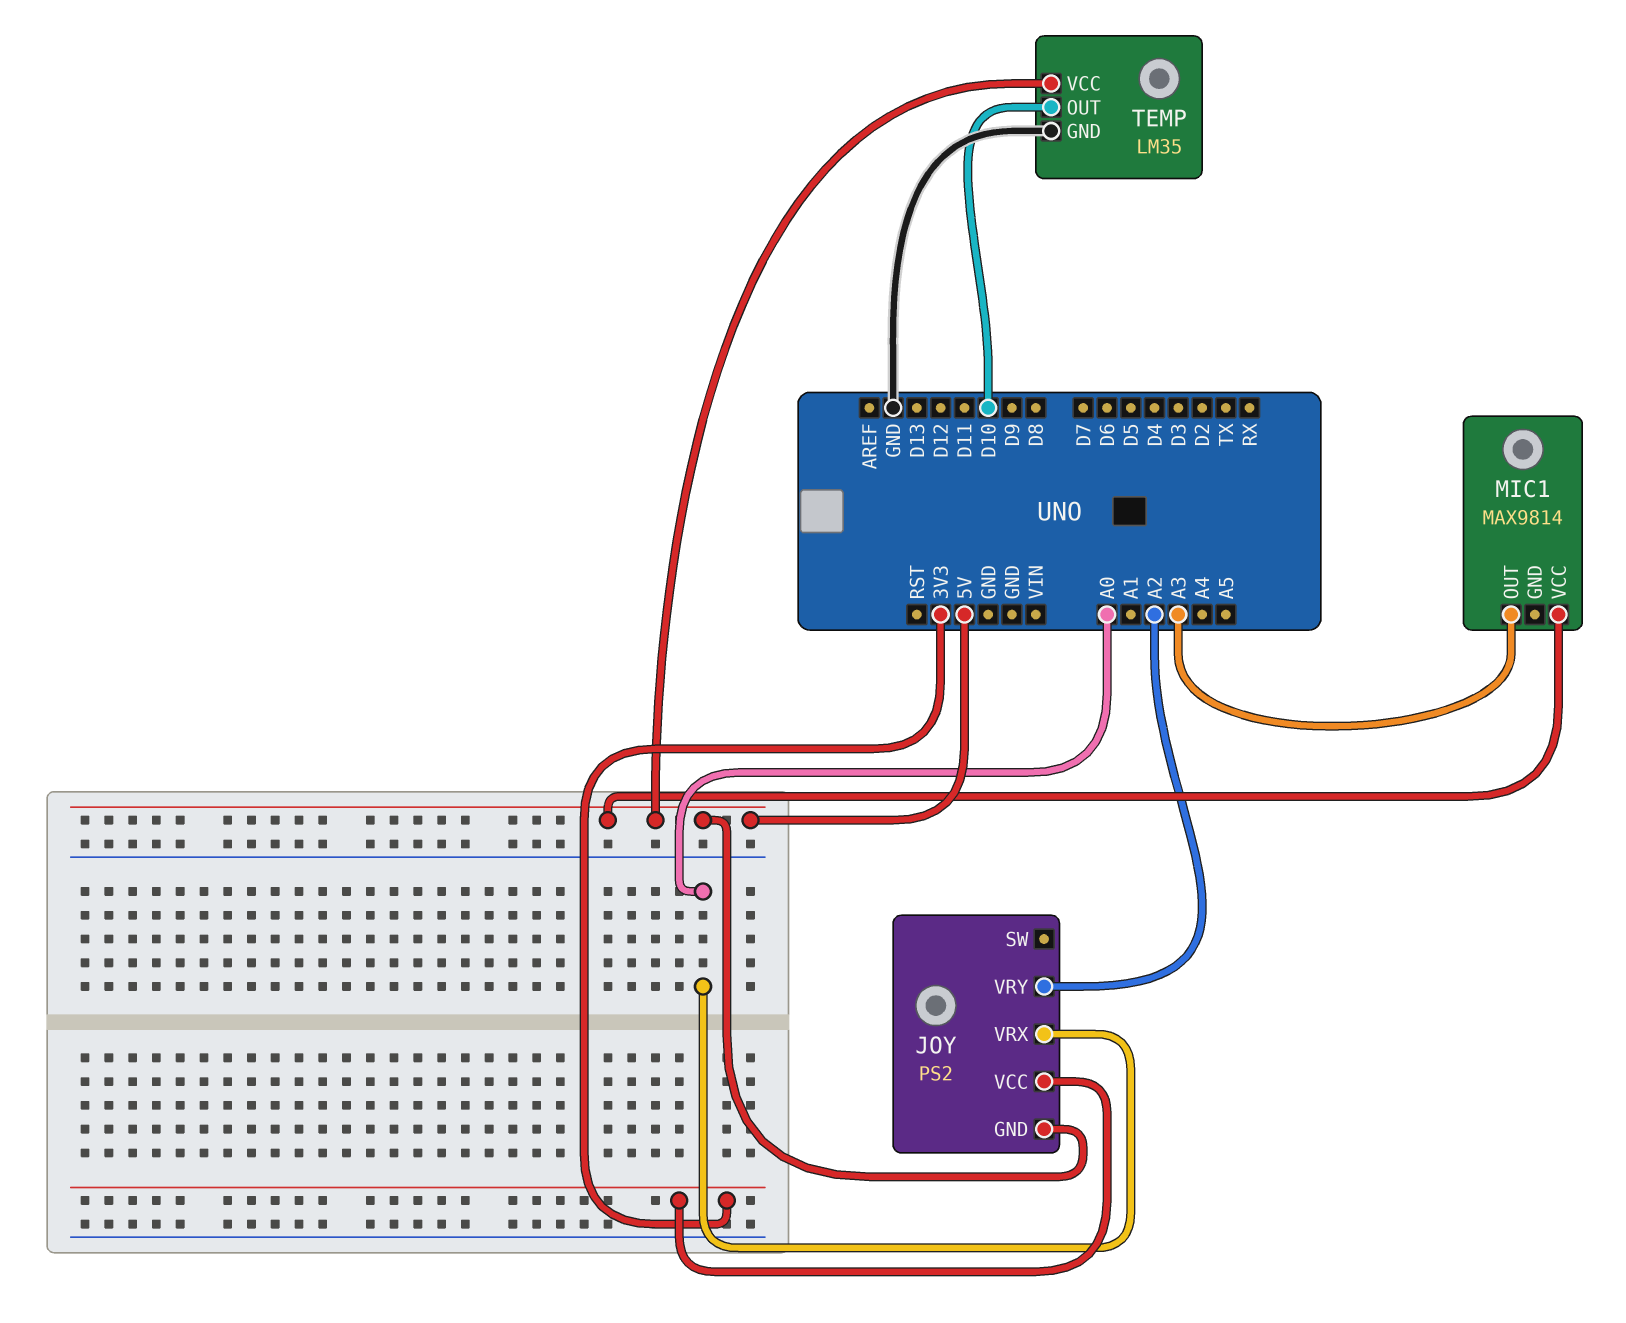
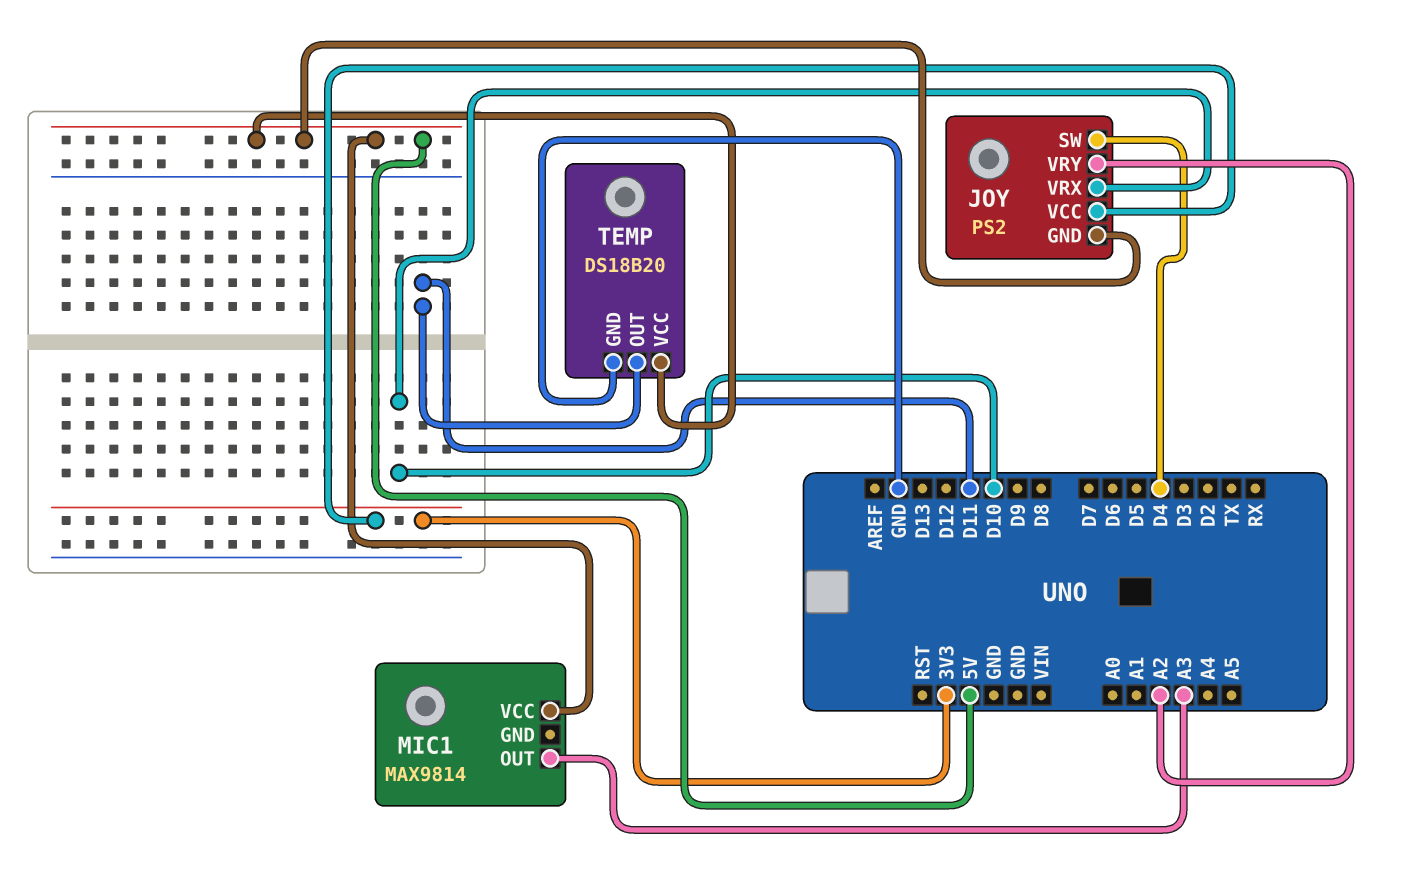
JOY pin SW: none -> D4
JOY pin VRX: A0 -> D10
TEMP: LM35 -> DS18B20
TEMP pin OUT: D10 -> D11

